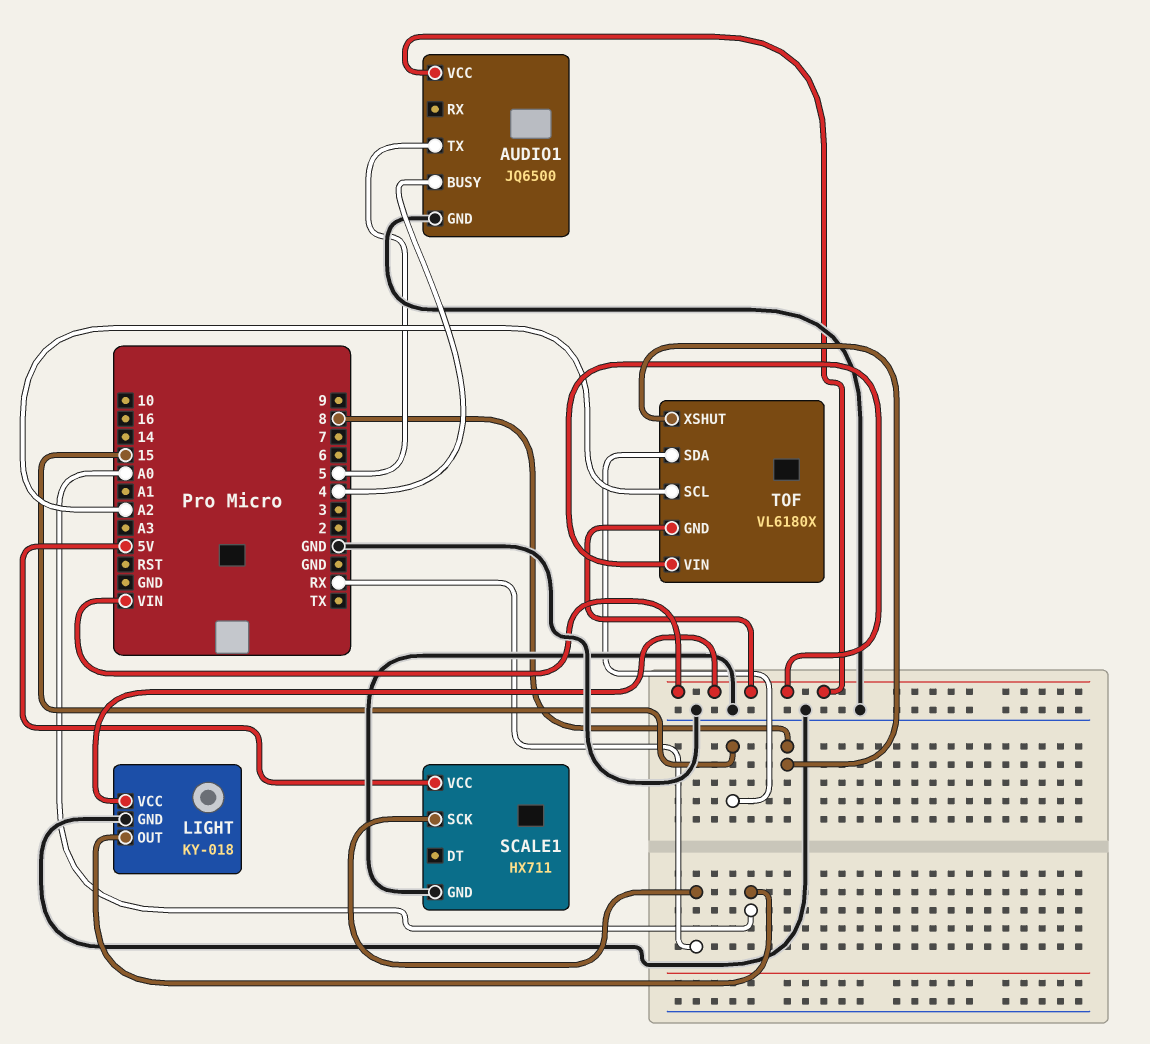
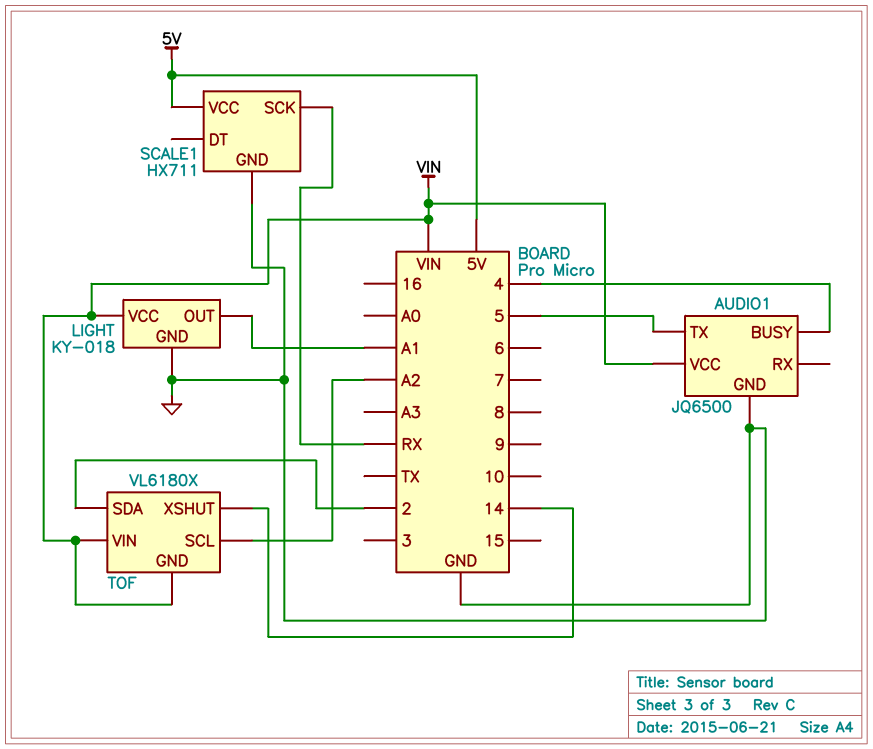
LIGHT pin OUT: A0 -> A1
TOF pin SDA: 15 -> 2
TOF pin XSHUT: 8 -> 14

